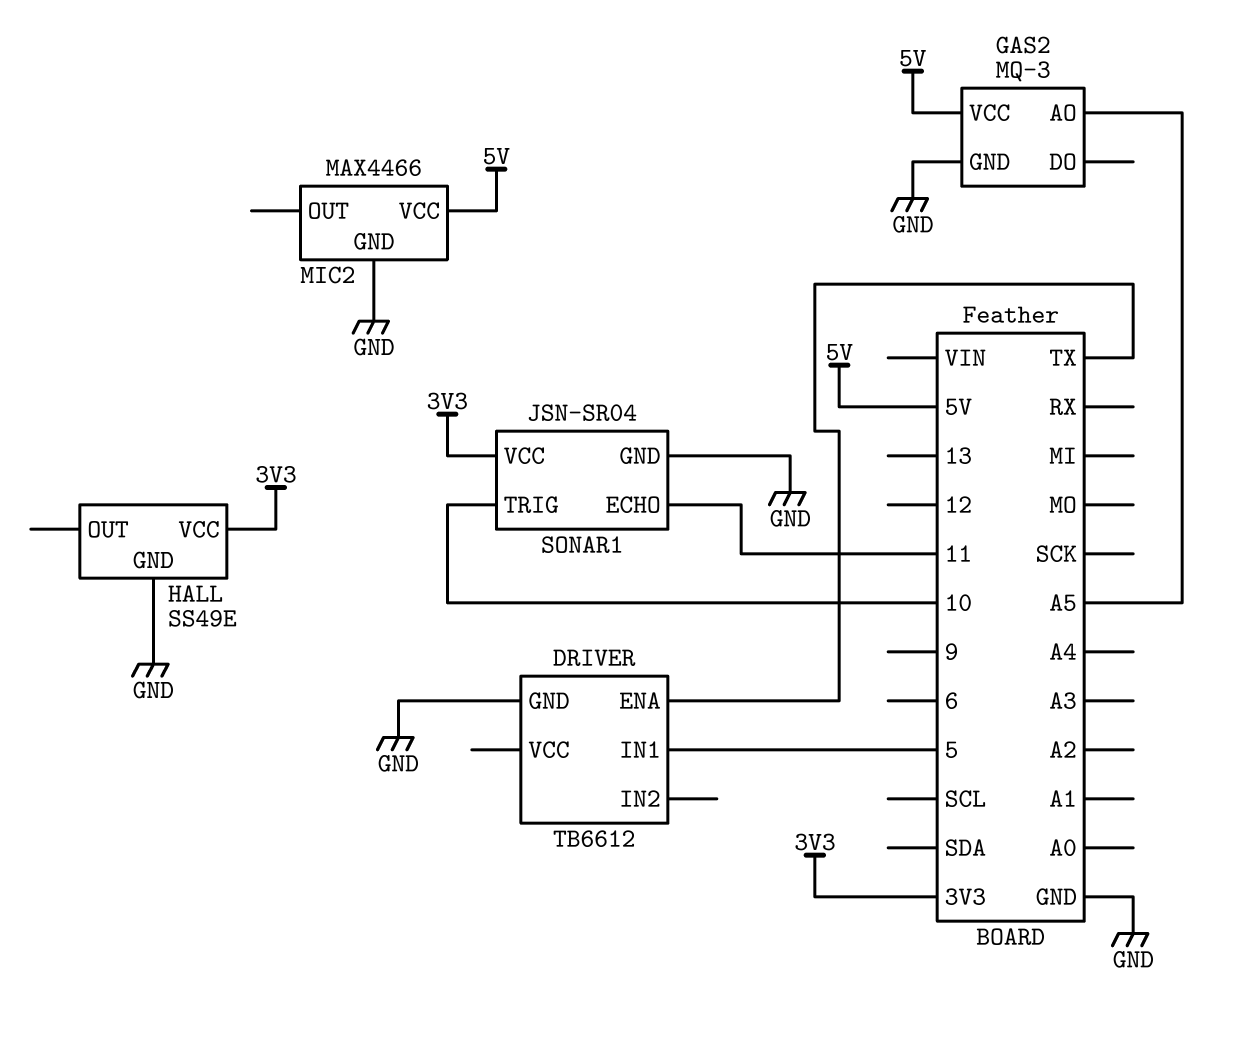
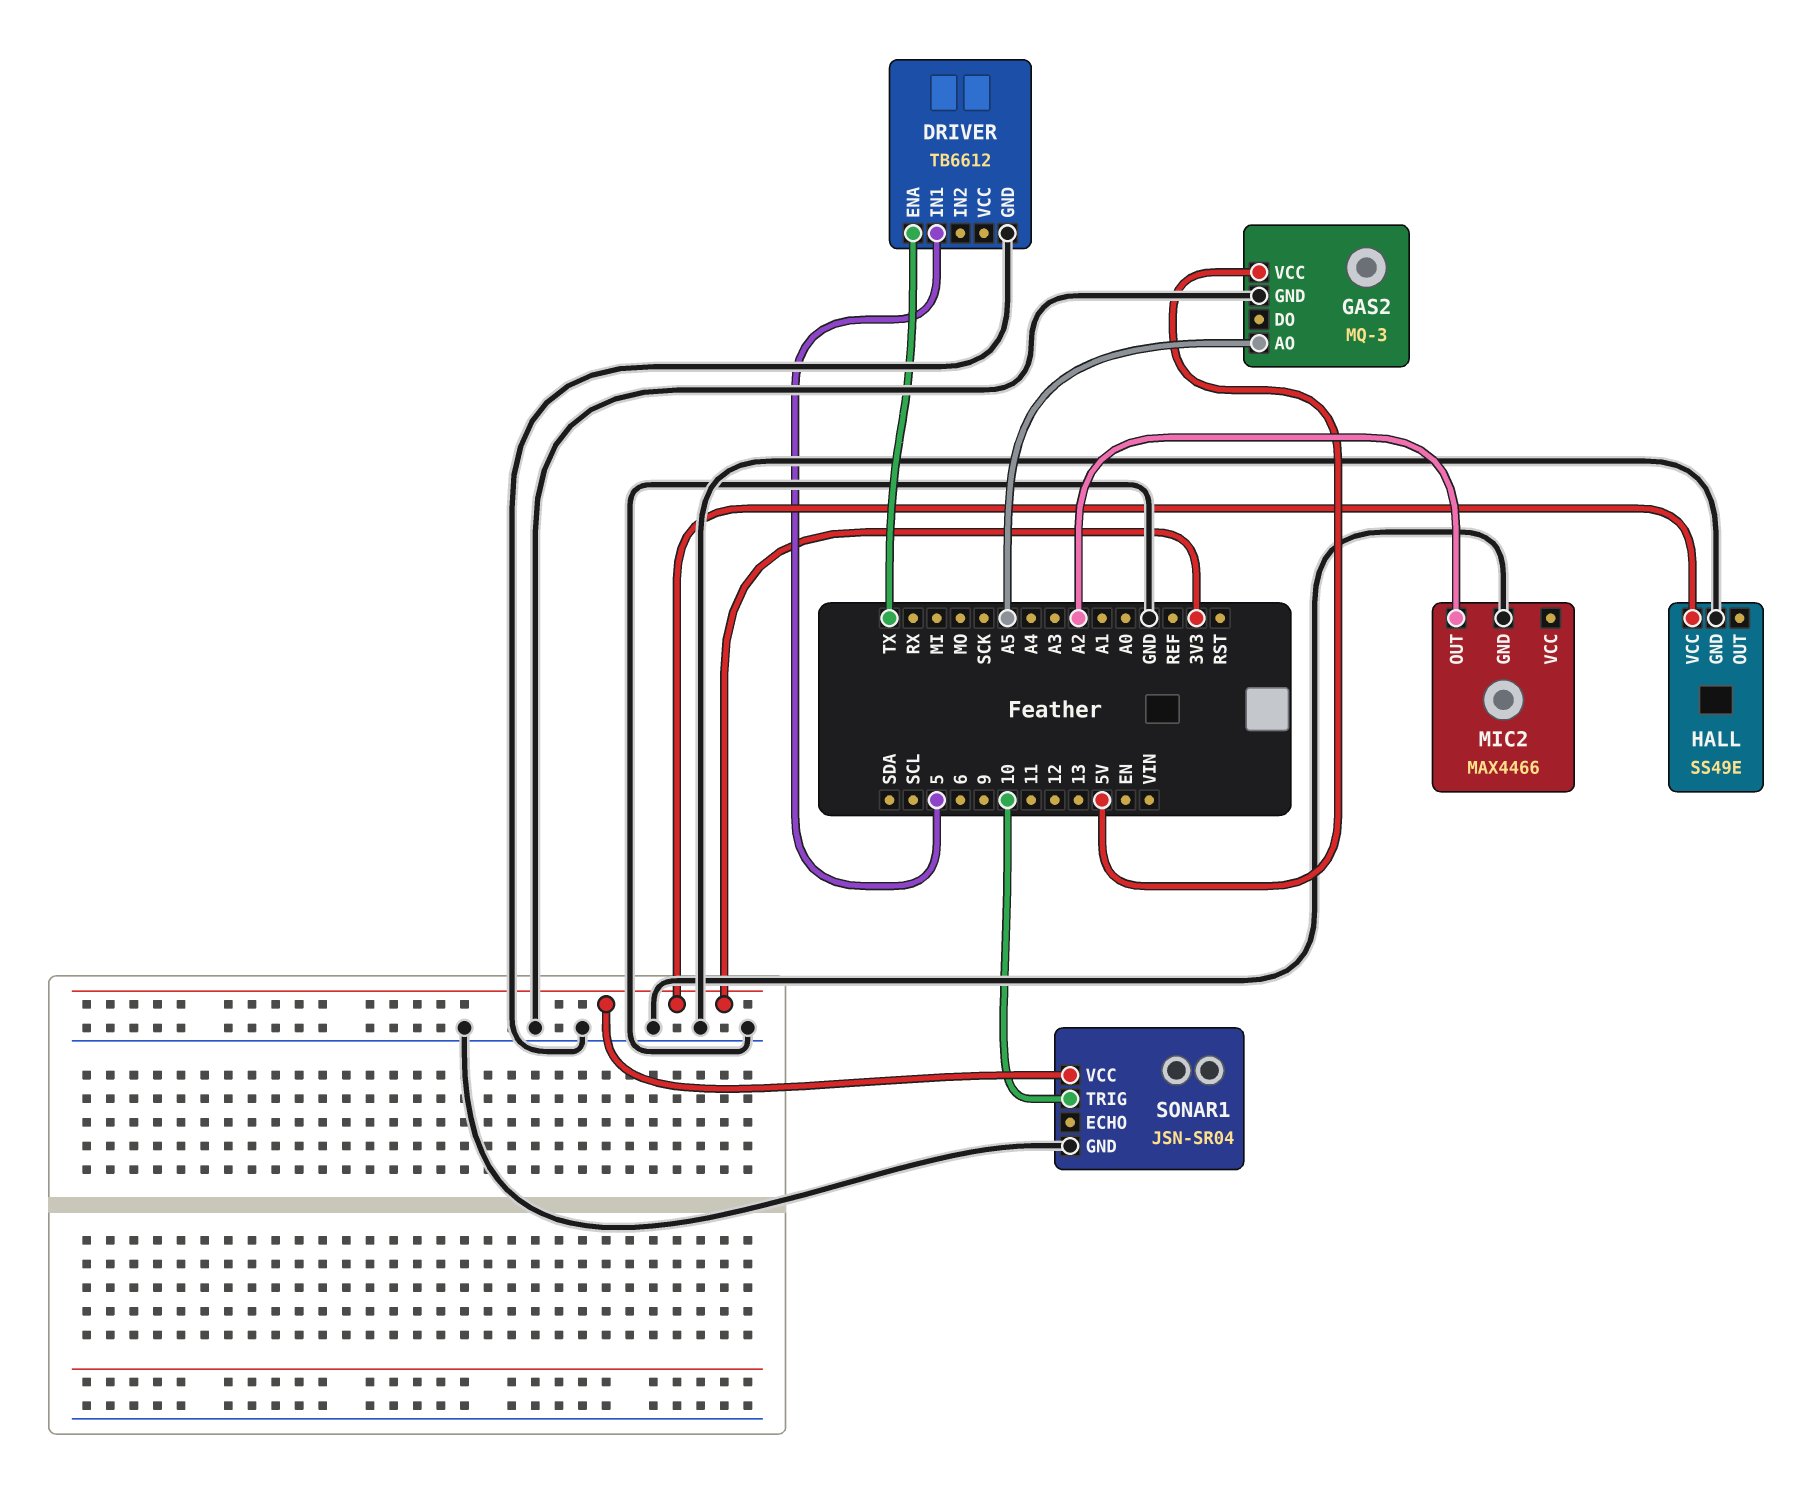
MIC2 pin OUT: none -> A2
MIC2 pin VCC: 5V -> none
SONAR1 pin ECHO: 11 -> none

